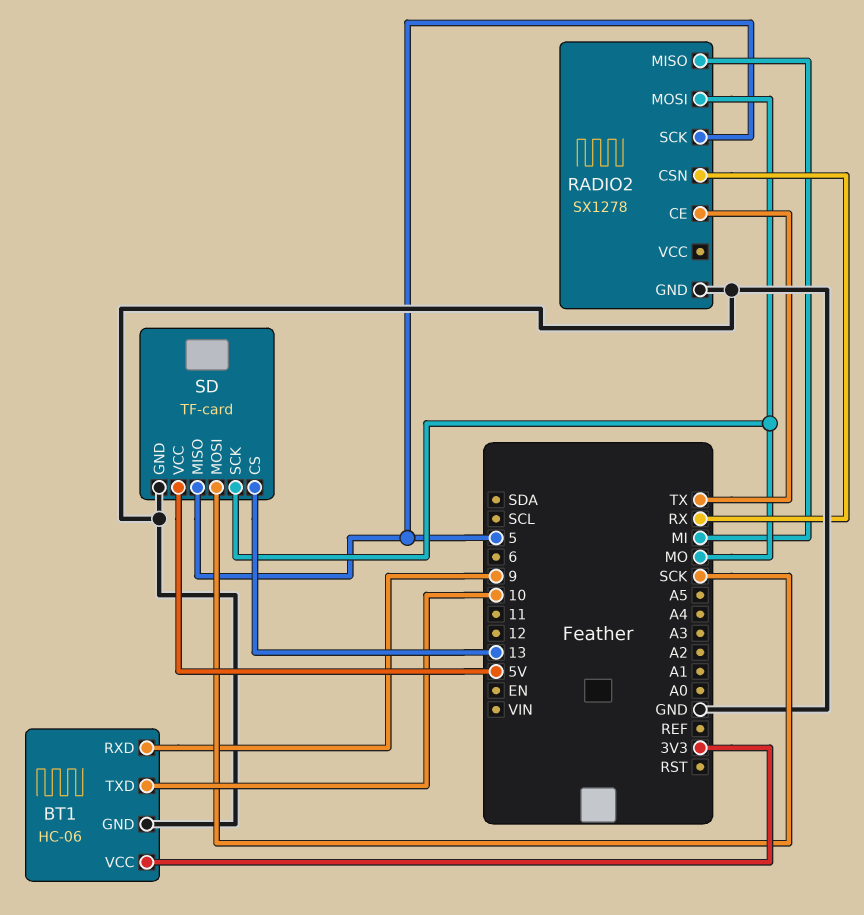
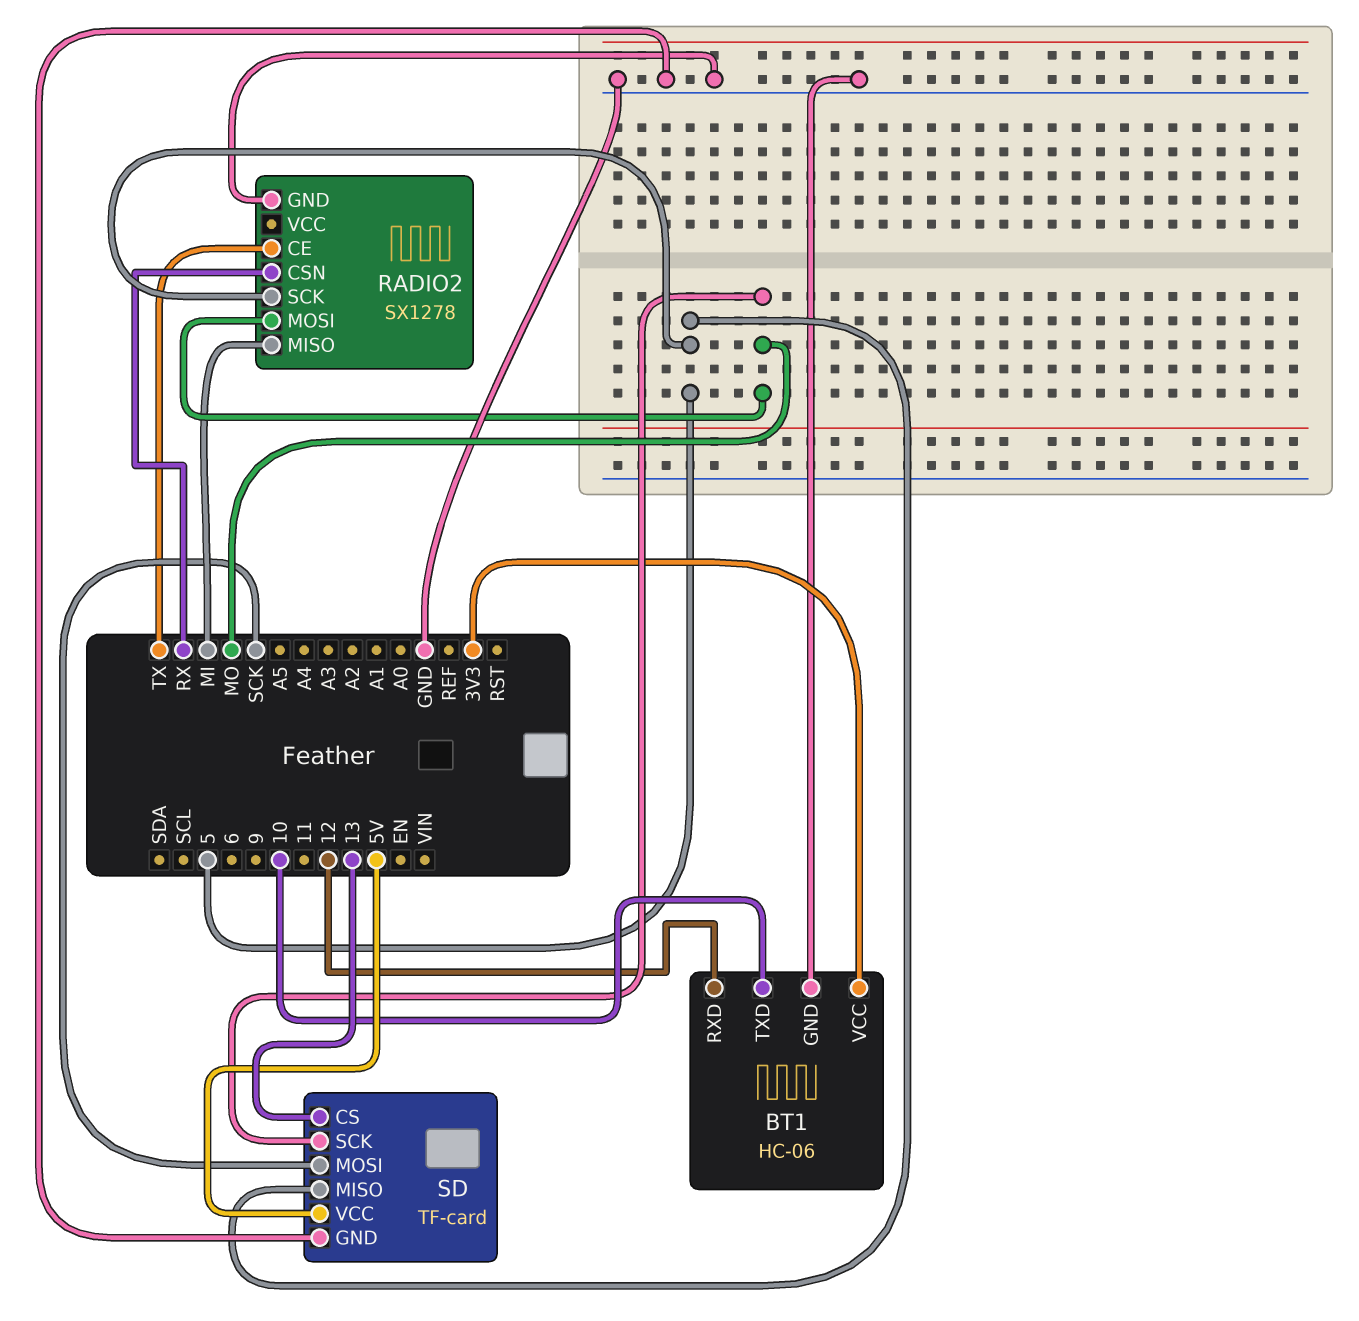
BT1 pin RXD: 9 -> 12

